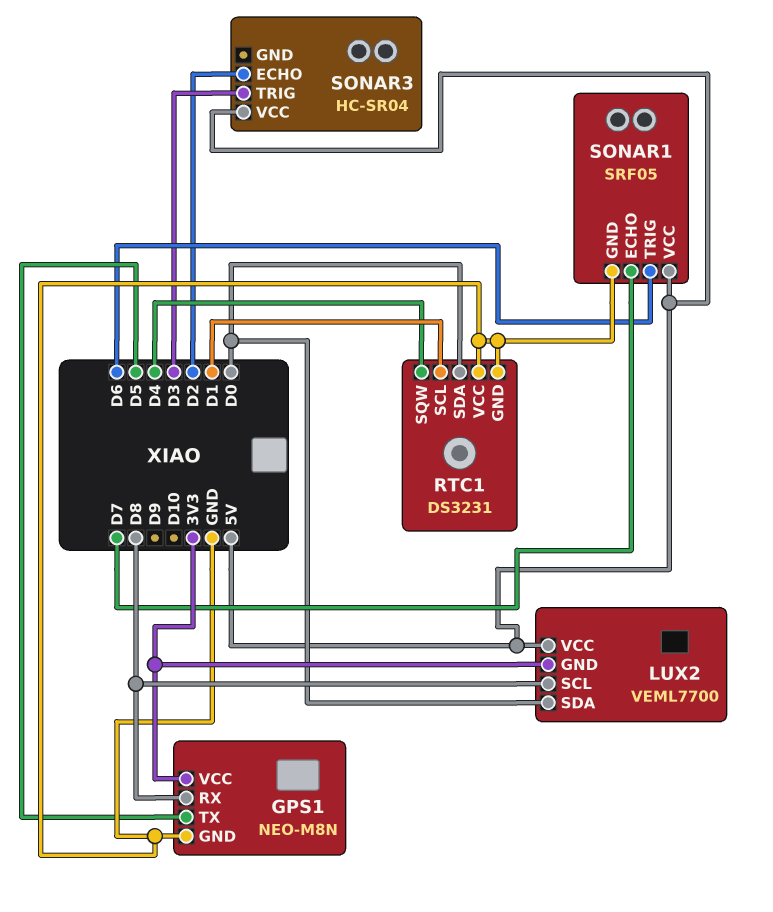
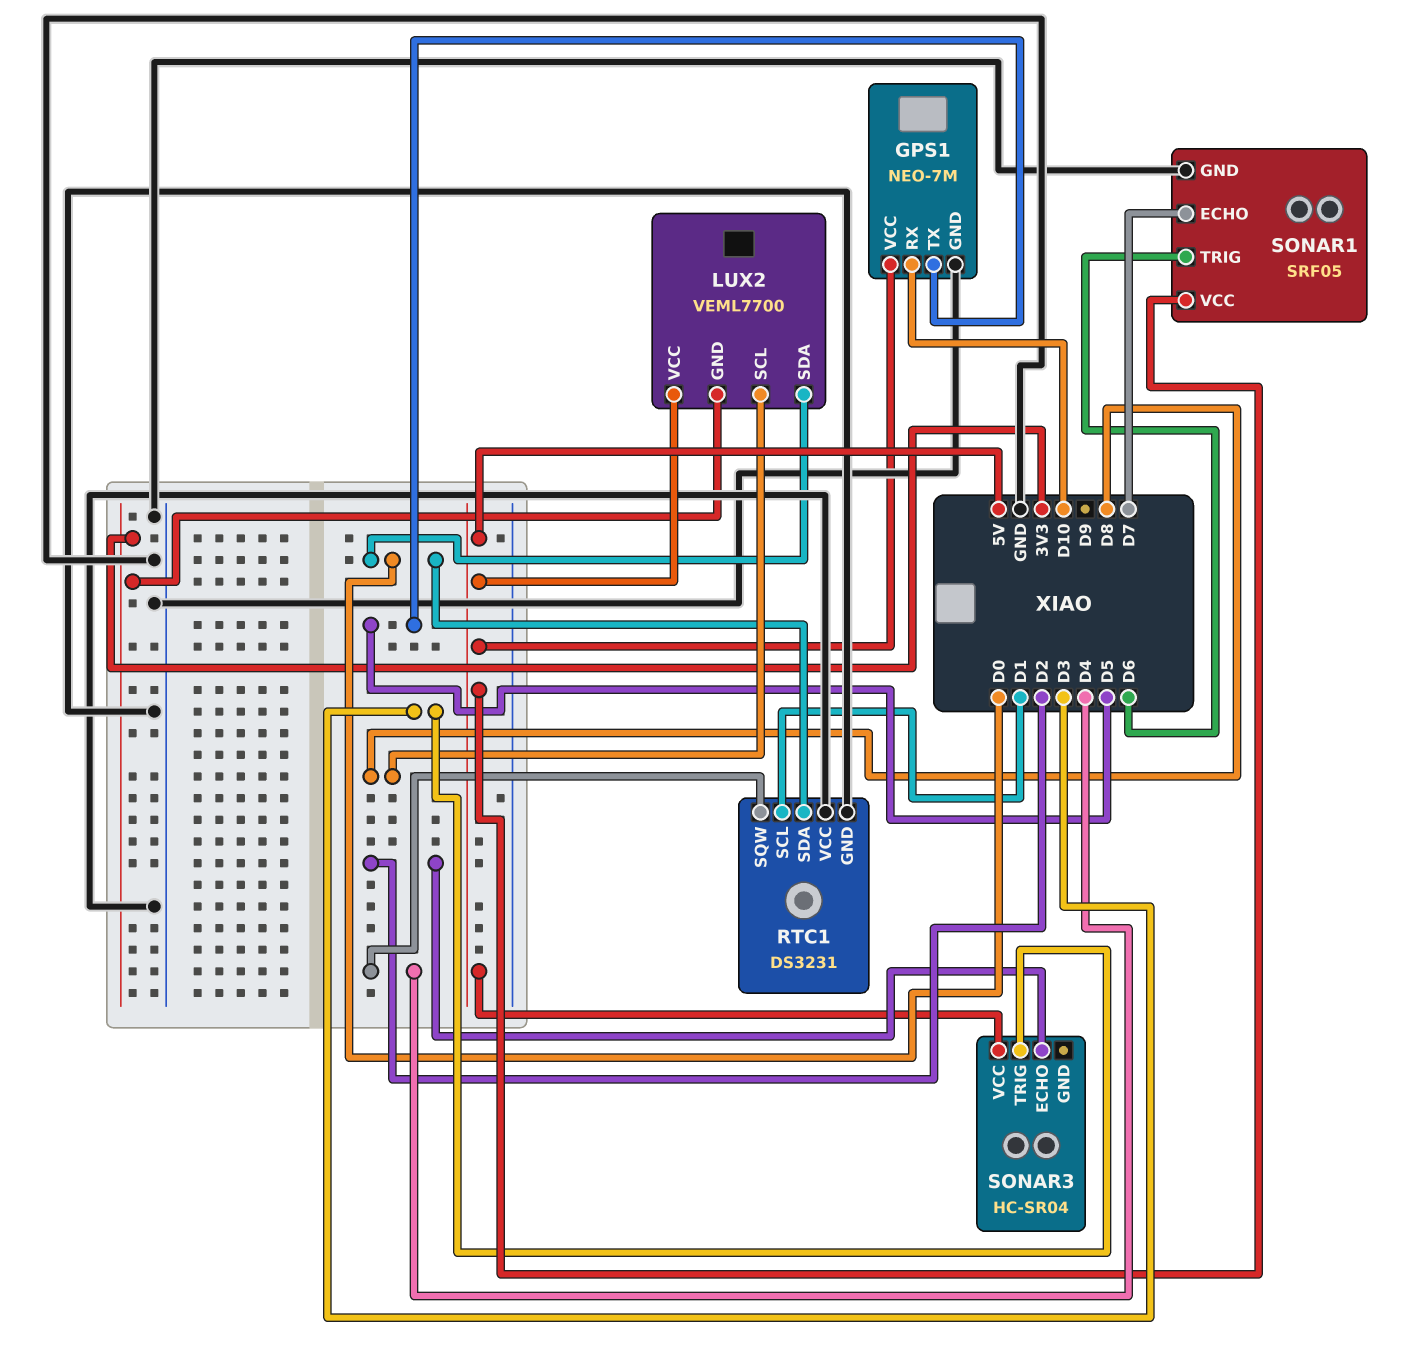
GPS1: NEO-M8N -> NEO-7M
GPS1 pin RX: D8 -> D10
GPS1 pin VCC: 3V3 -> 5V

